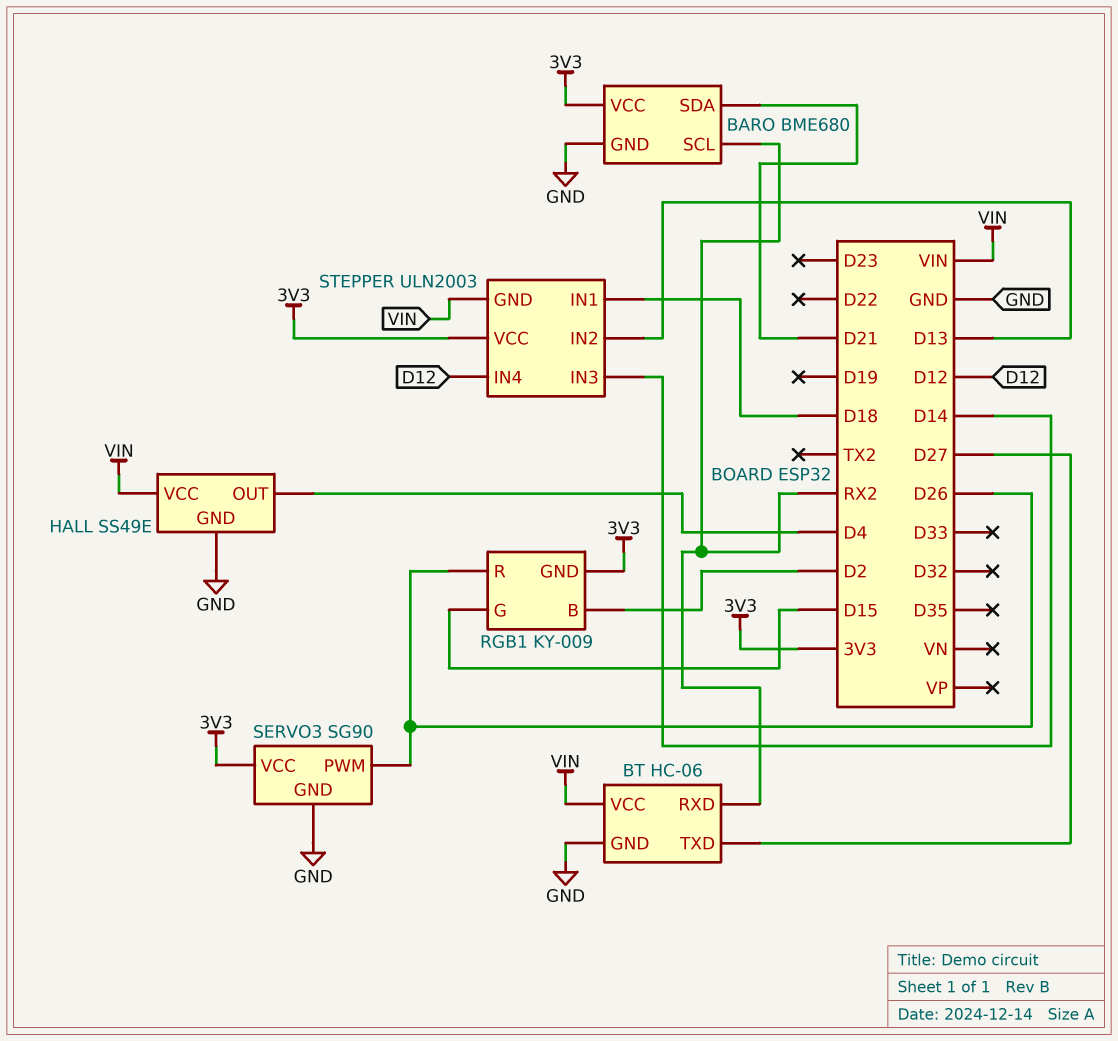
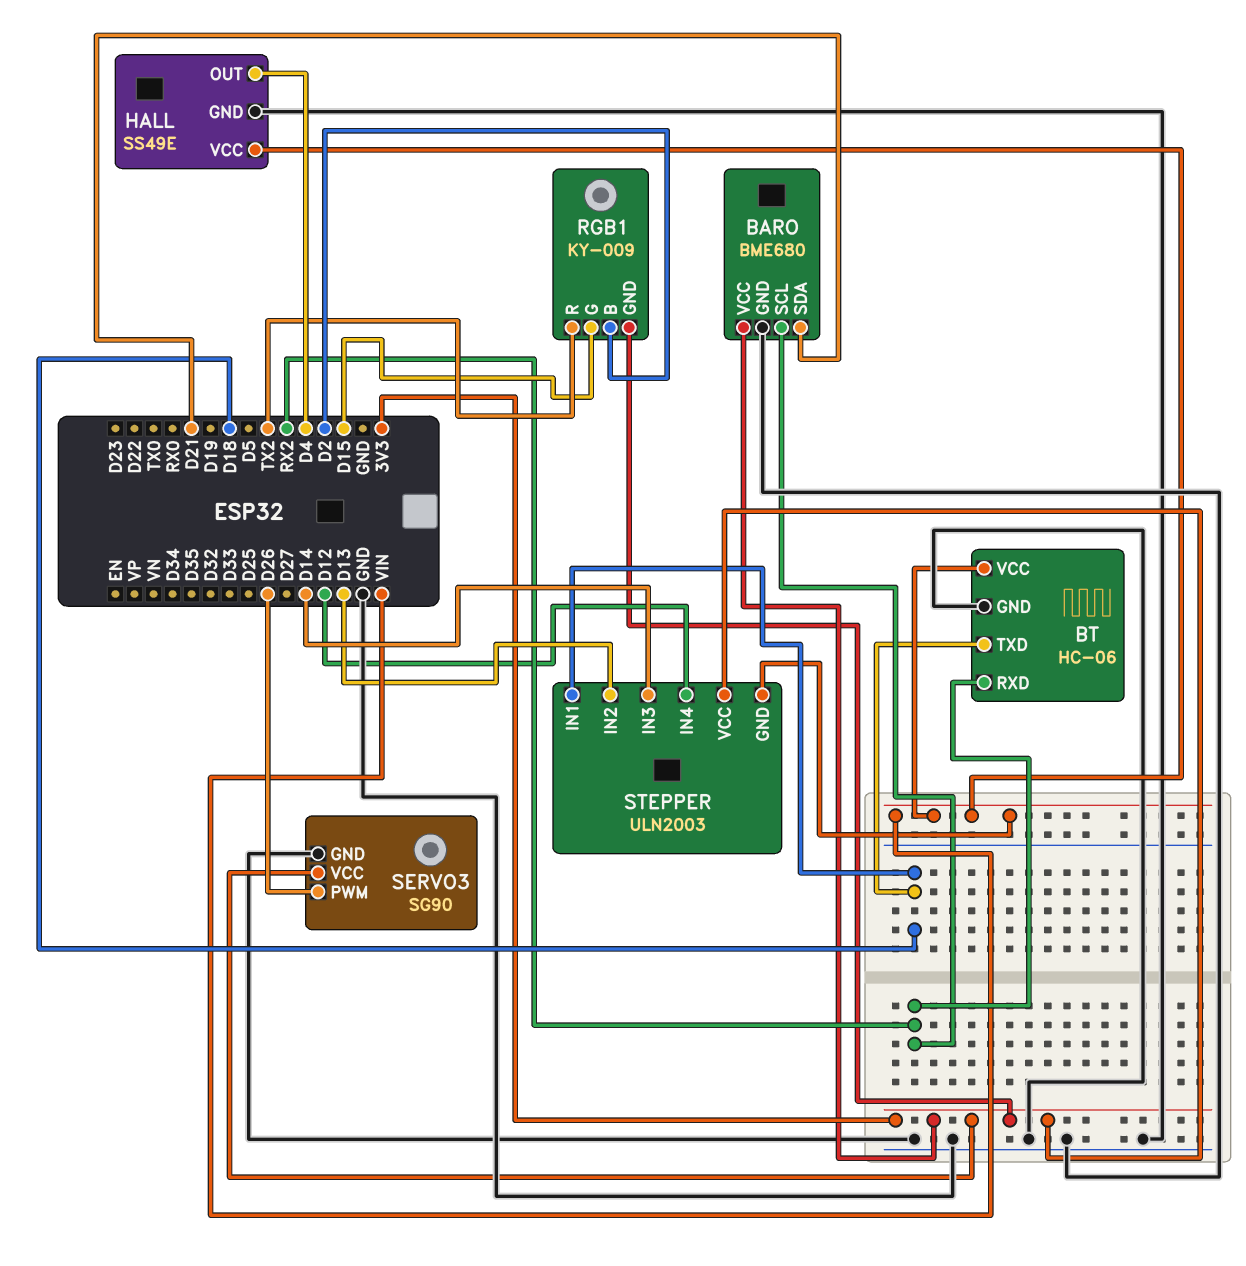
BT pin TXD: D27 -> D18
RGB1 pin R: D26 -> TX2

